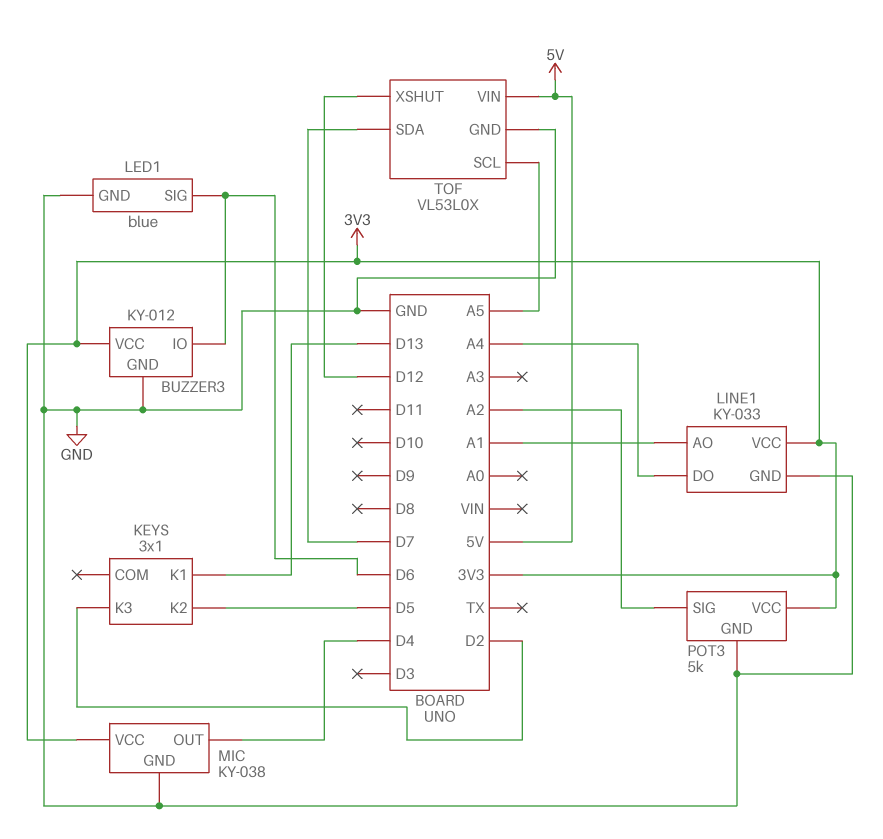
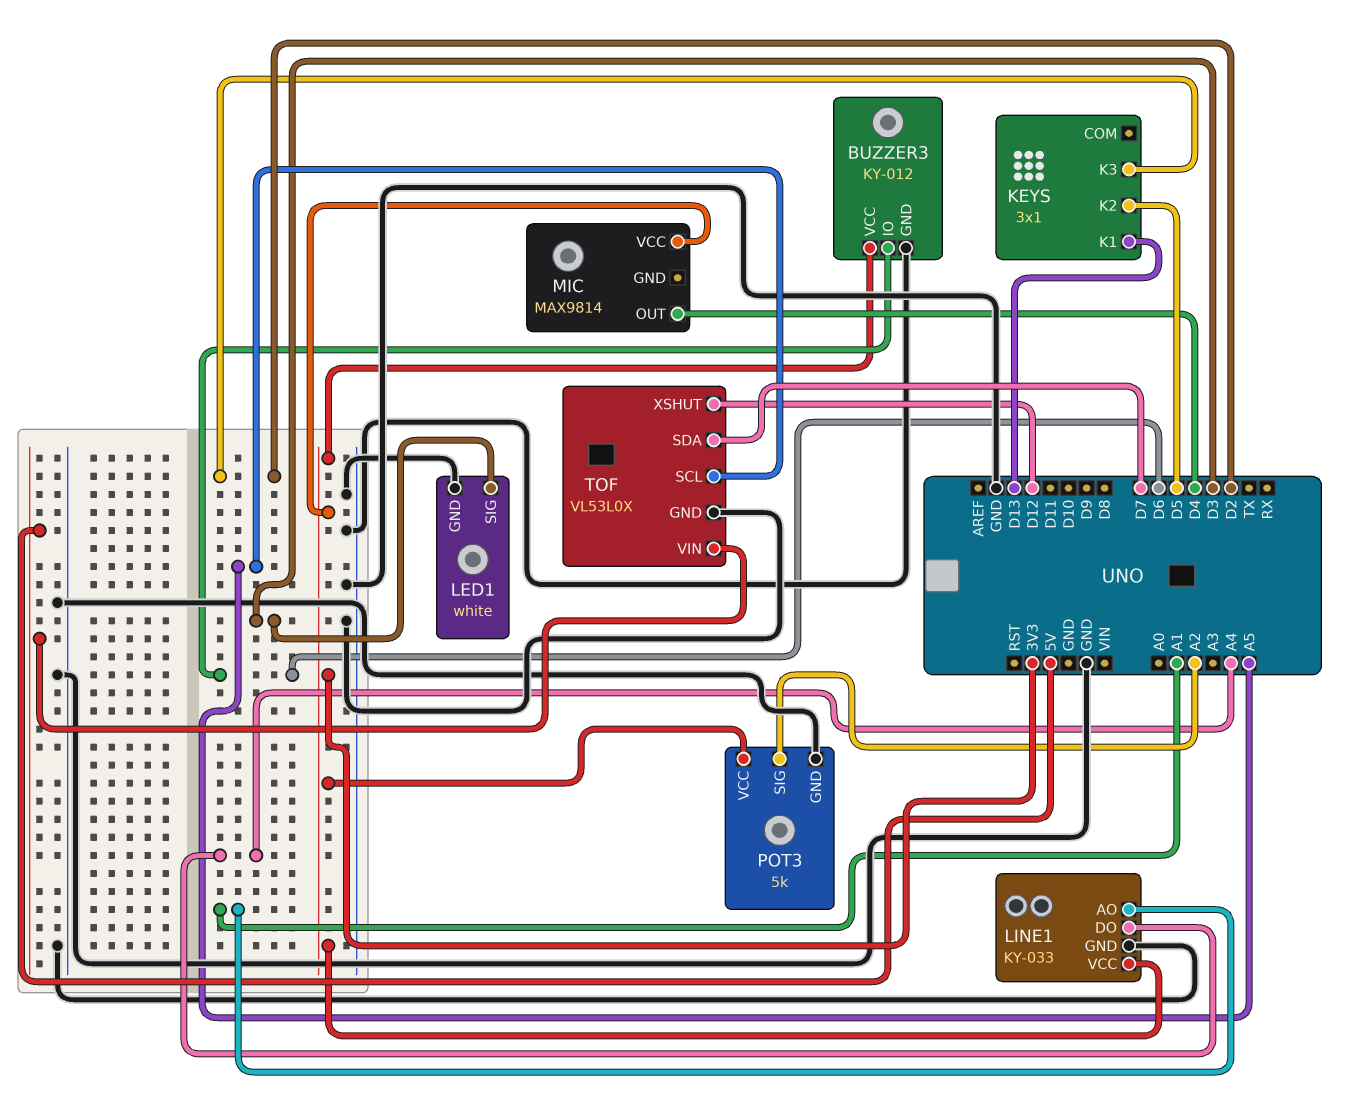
LED1: blue -> white
LED1 pin SIG: D6 -> D3
MIC: KY-038 -> MAX9814
MIC pin GND: GND -> none

